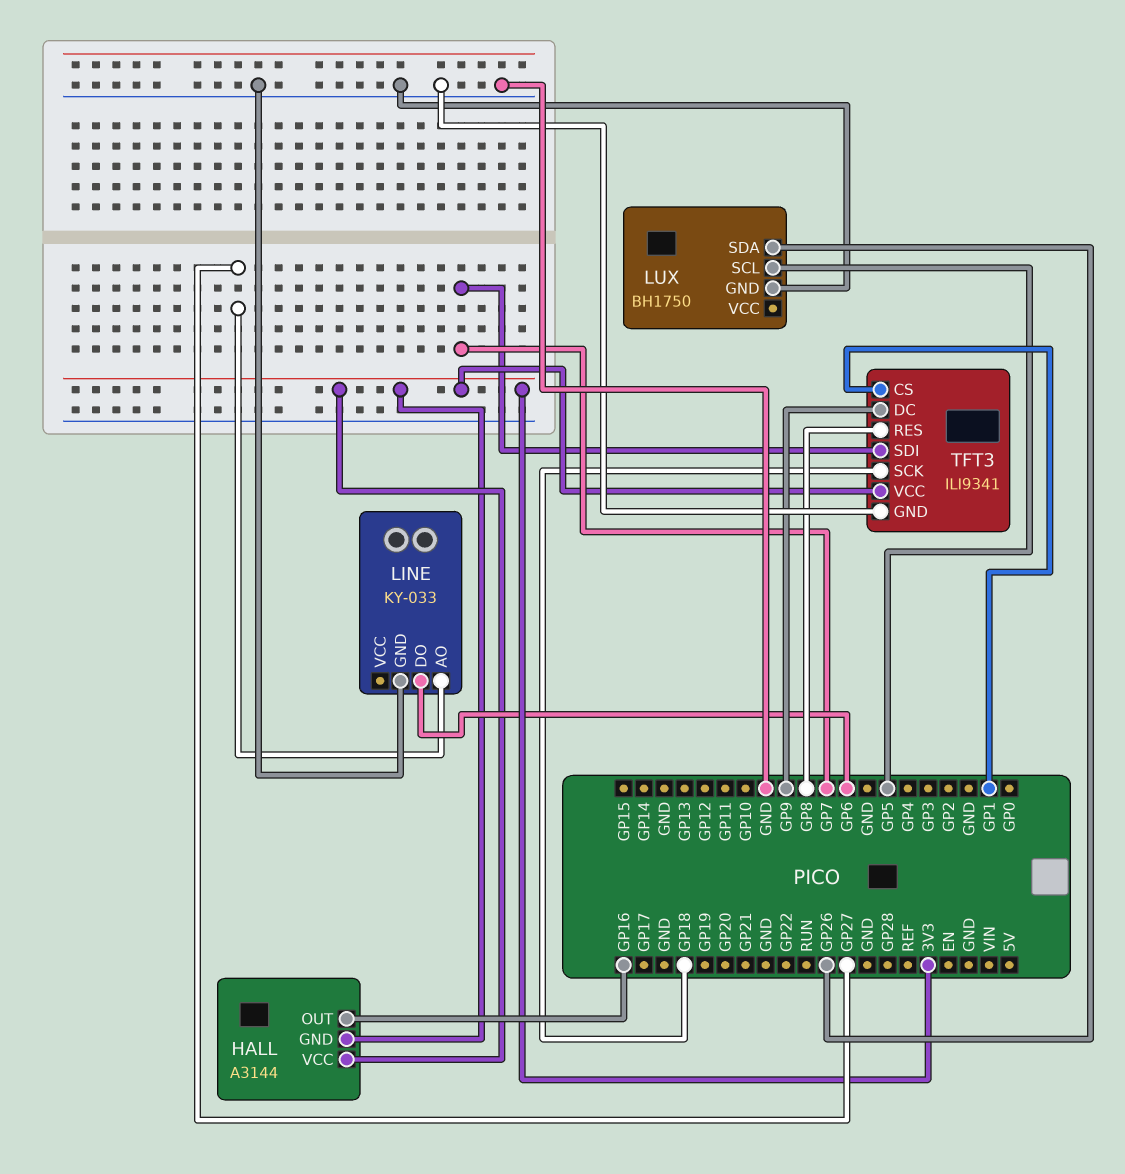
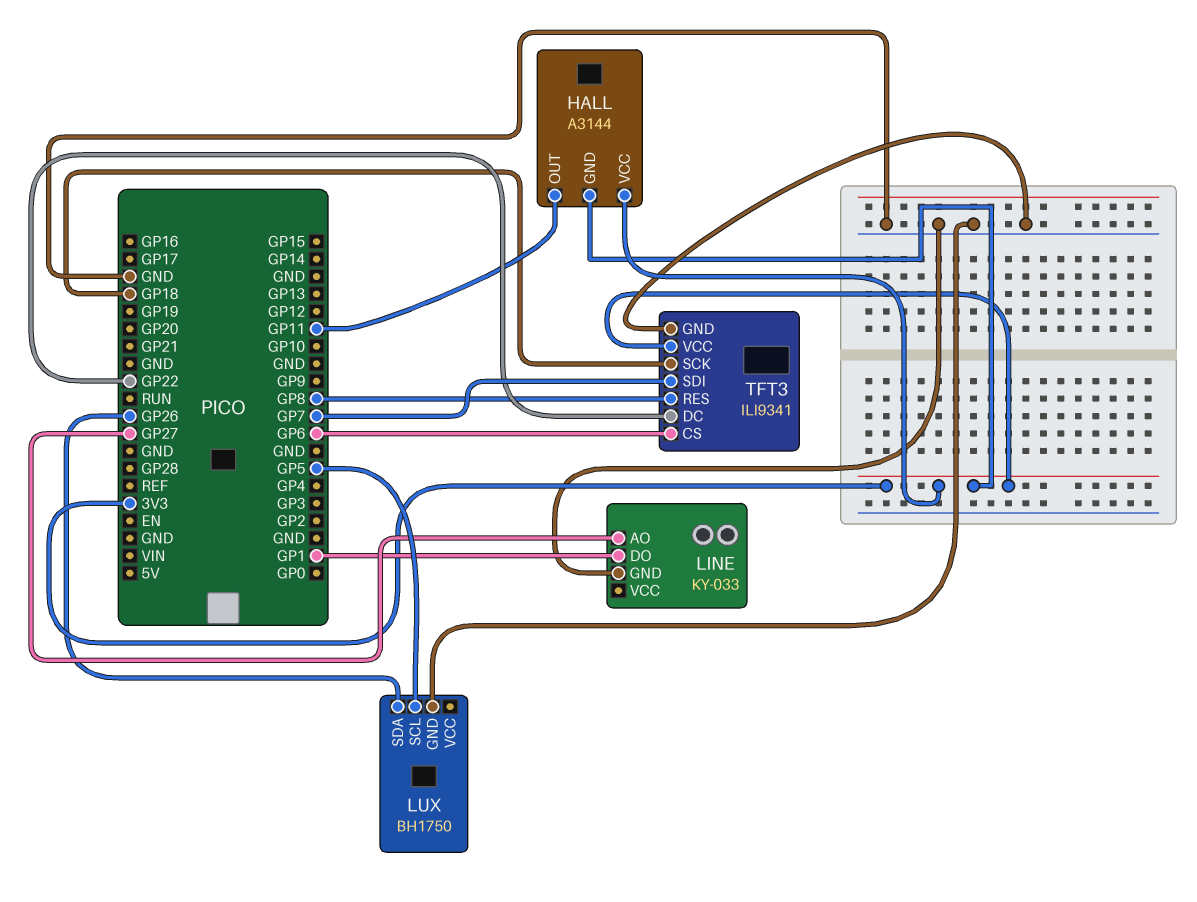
HALL pin OUT: GP16 -> GP11
LINE pin DO: GP6 -> GP1
TFT3 pin CS: GP1 -> GP6
TFT3 pin DC: GP9 -> GP22

